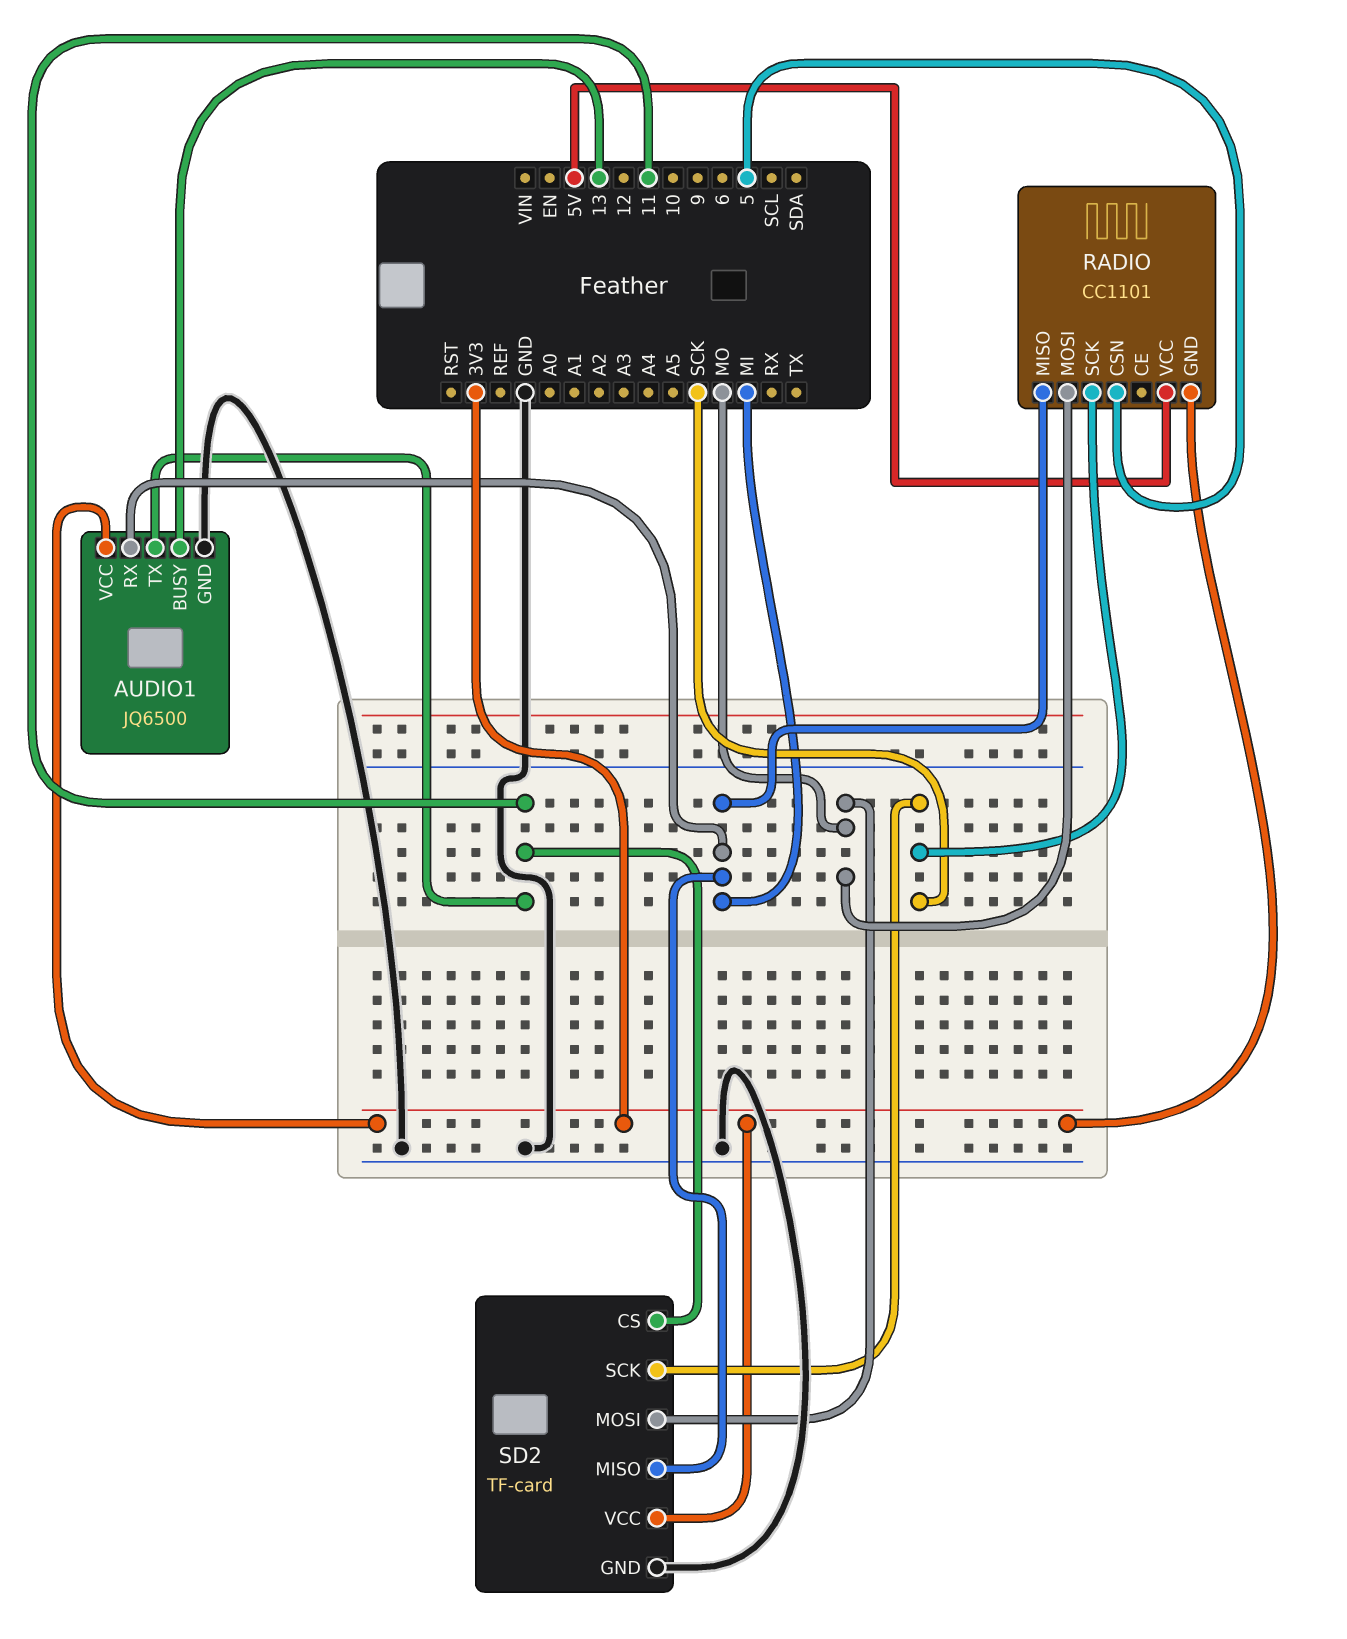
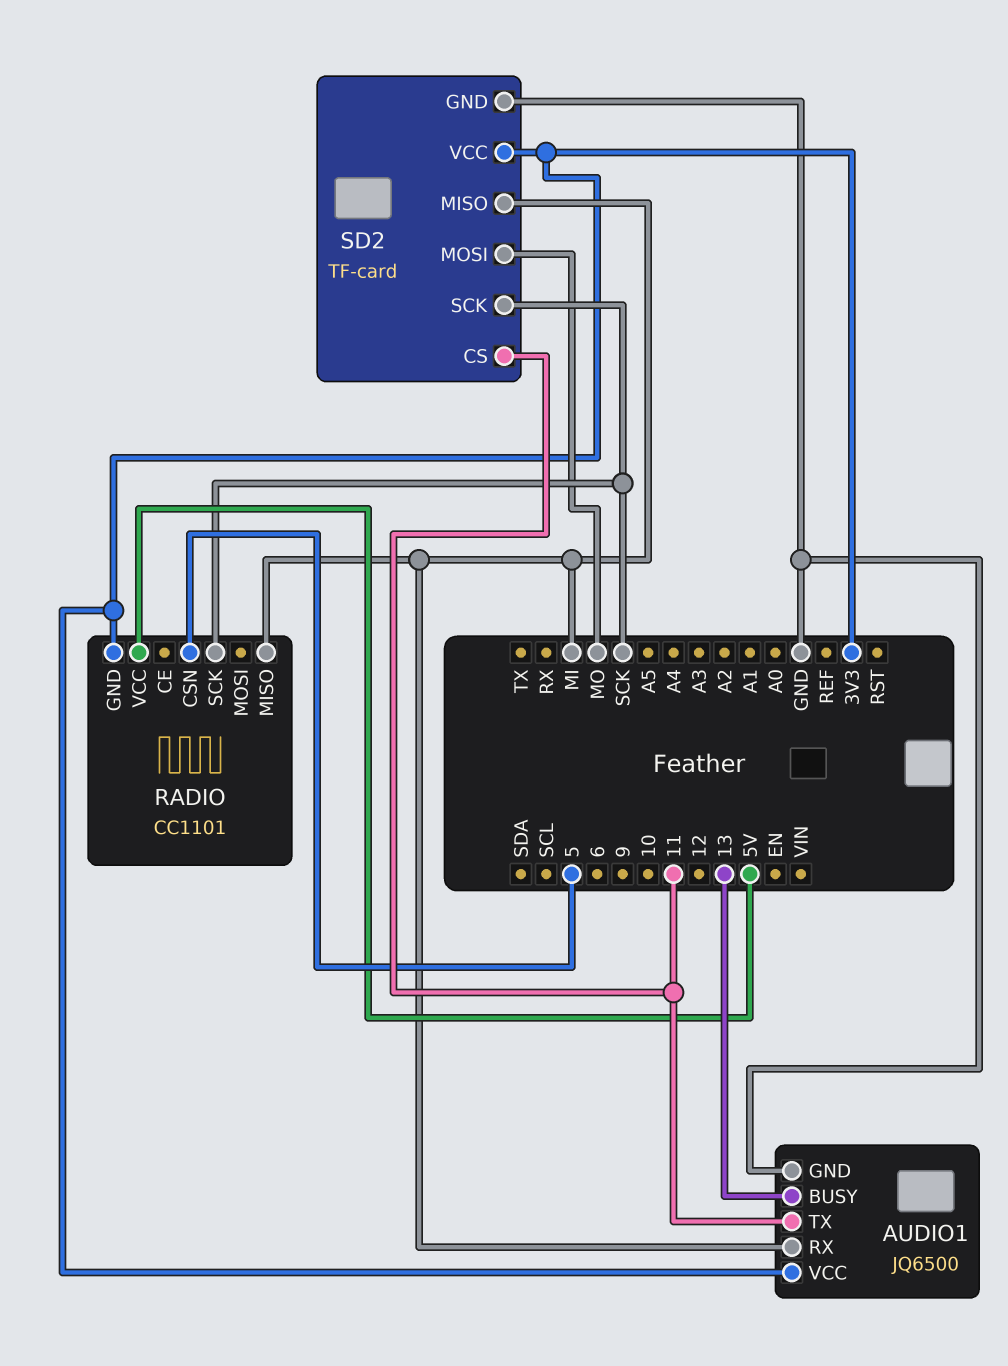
RADIO pin MOSI: MO -> none

